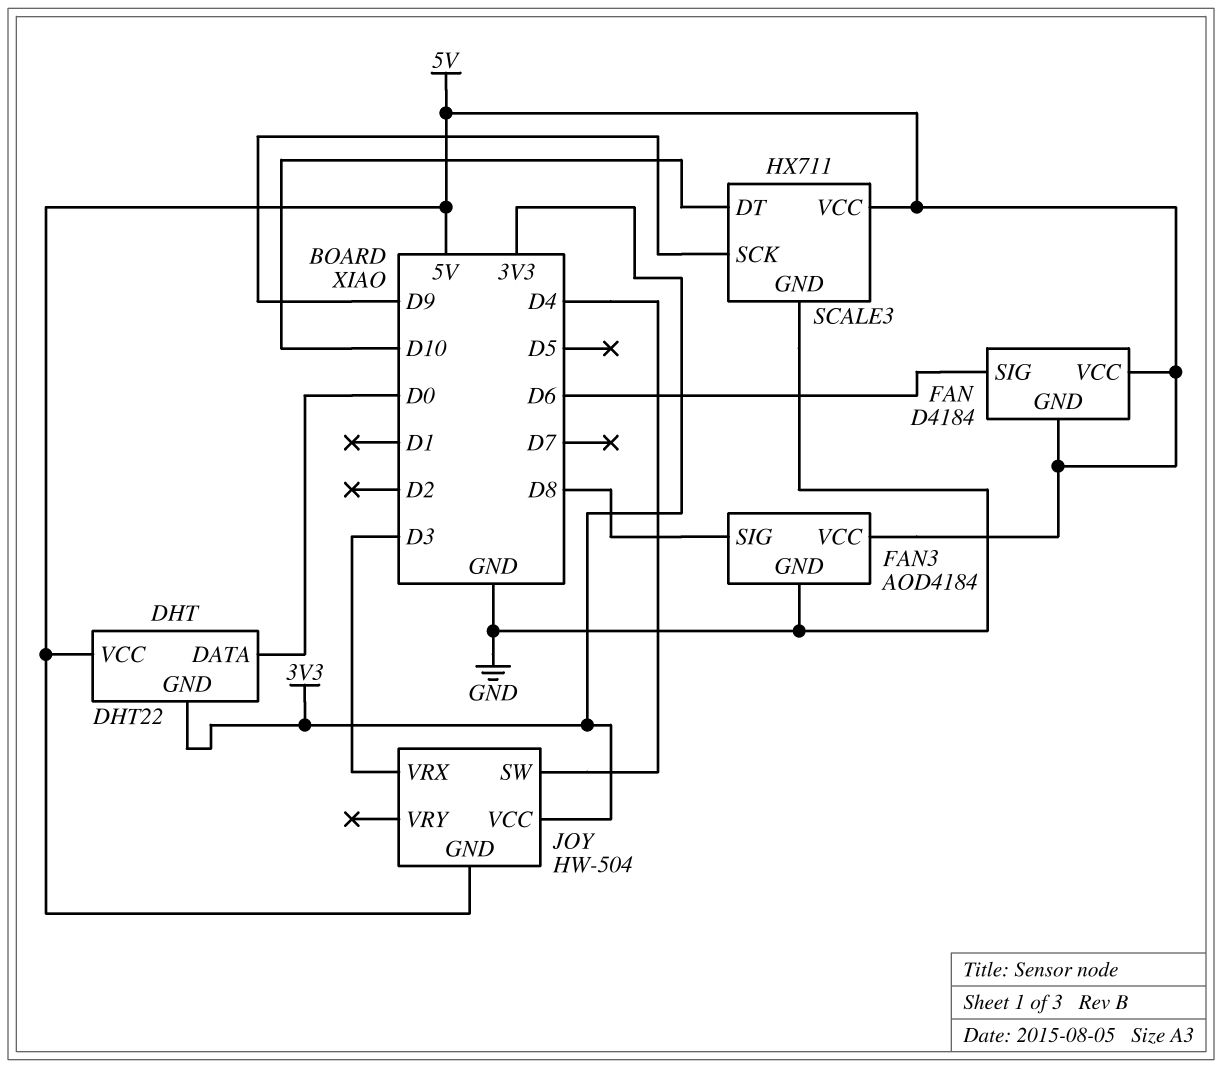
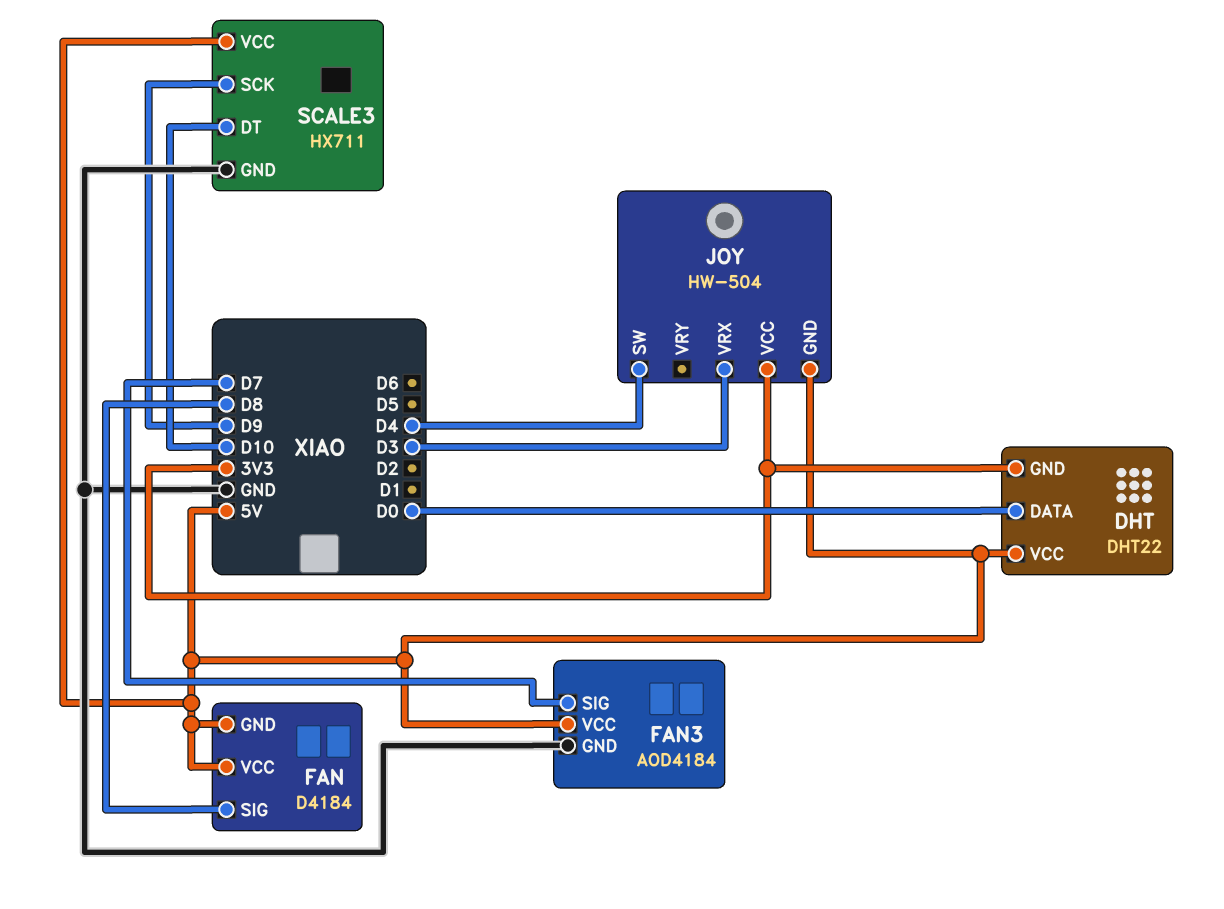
FAN pin SIG: D6 -> D8
FAN3 pin SIG: D8 -> D7

